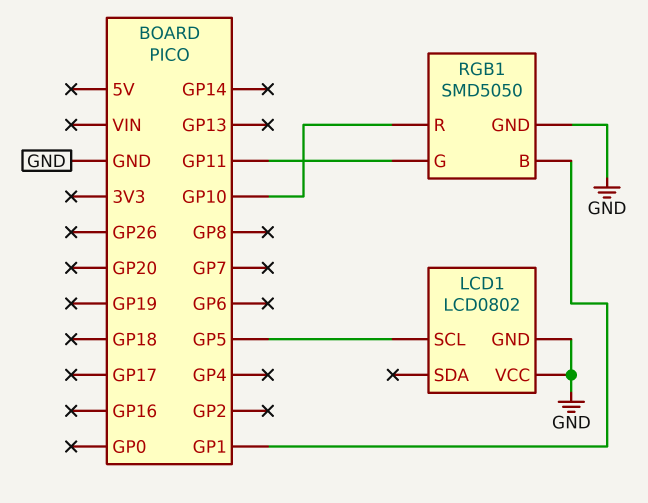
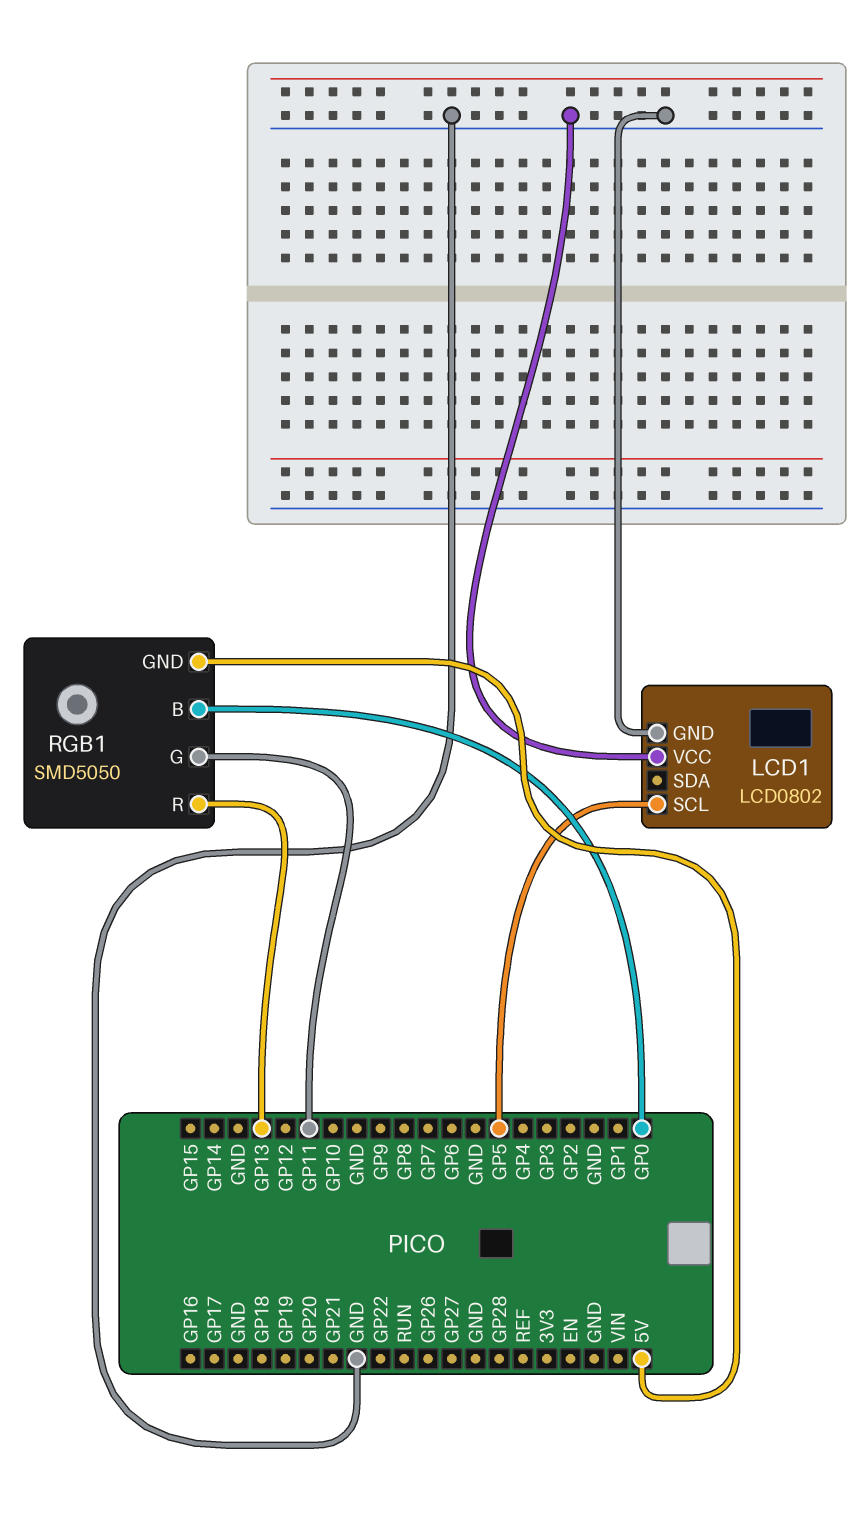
RGB1 pin B: GP1 -> GP0
RGB1 pin GND: GND -> 5V
RGB1 pin R: GP10 -> GP13

